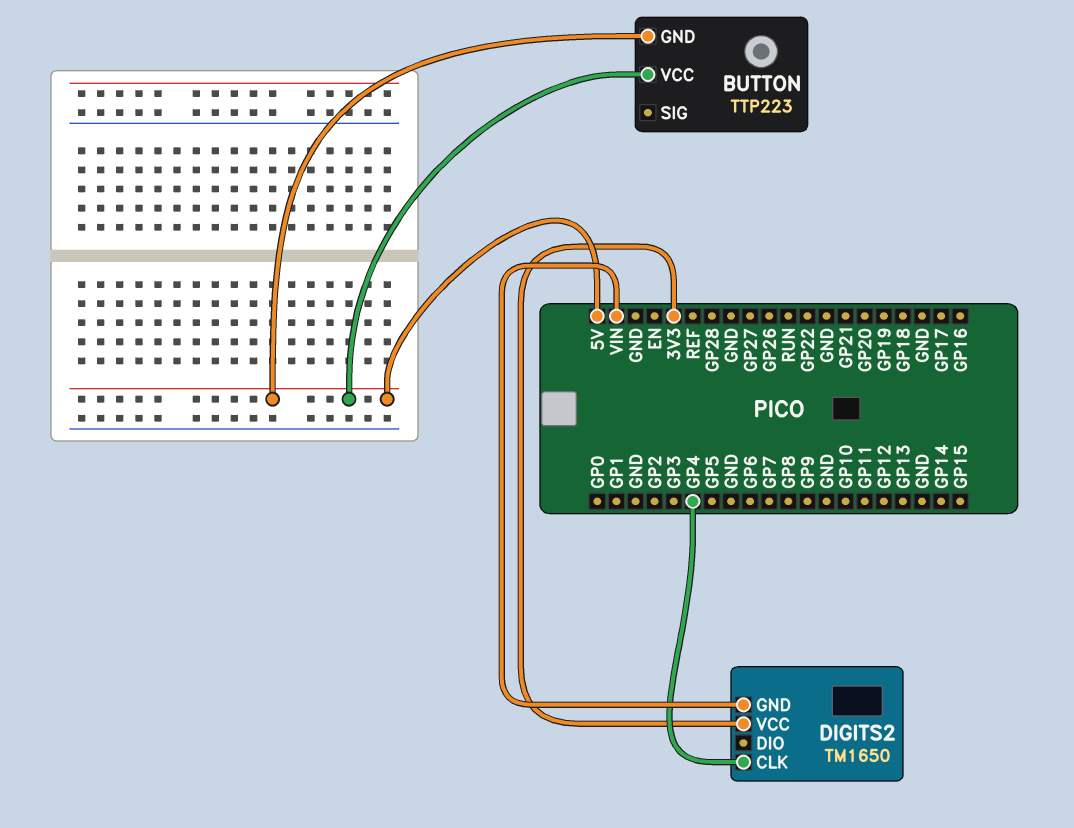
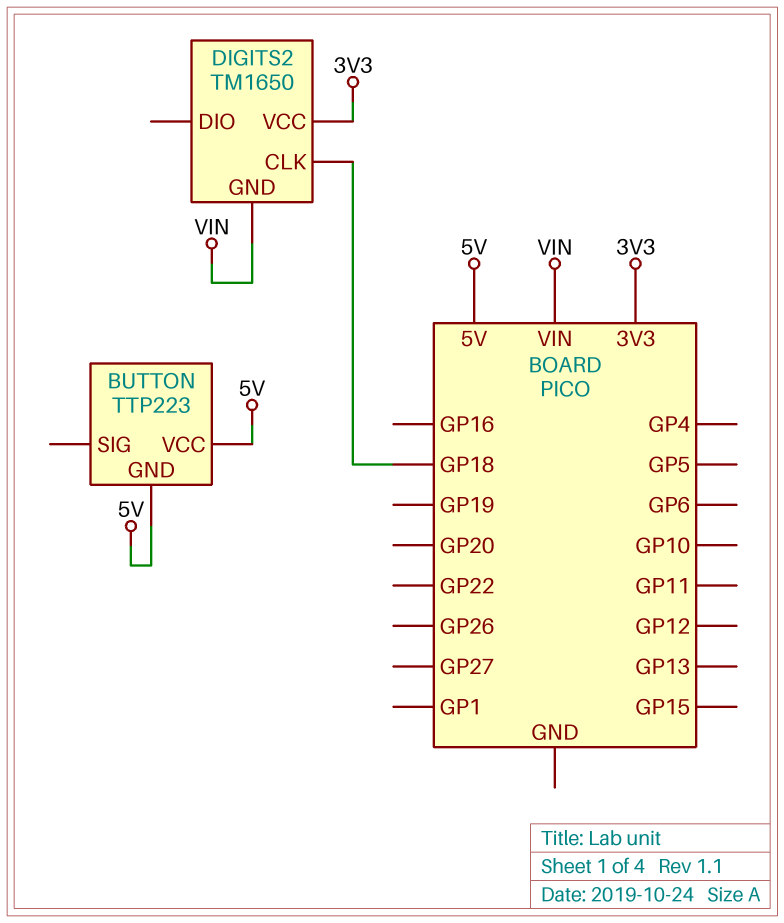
DIGITS2 pin CLK: GP4 -> GP18

